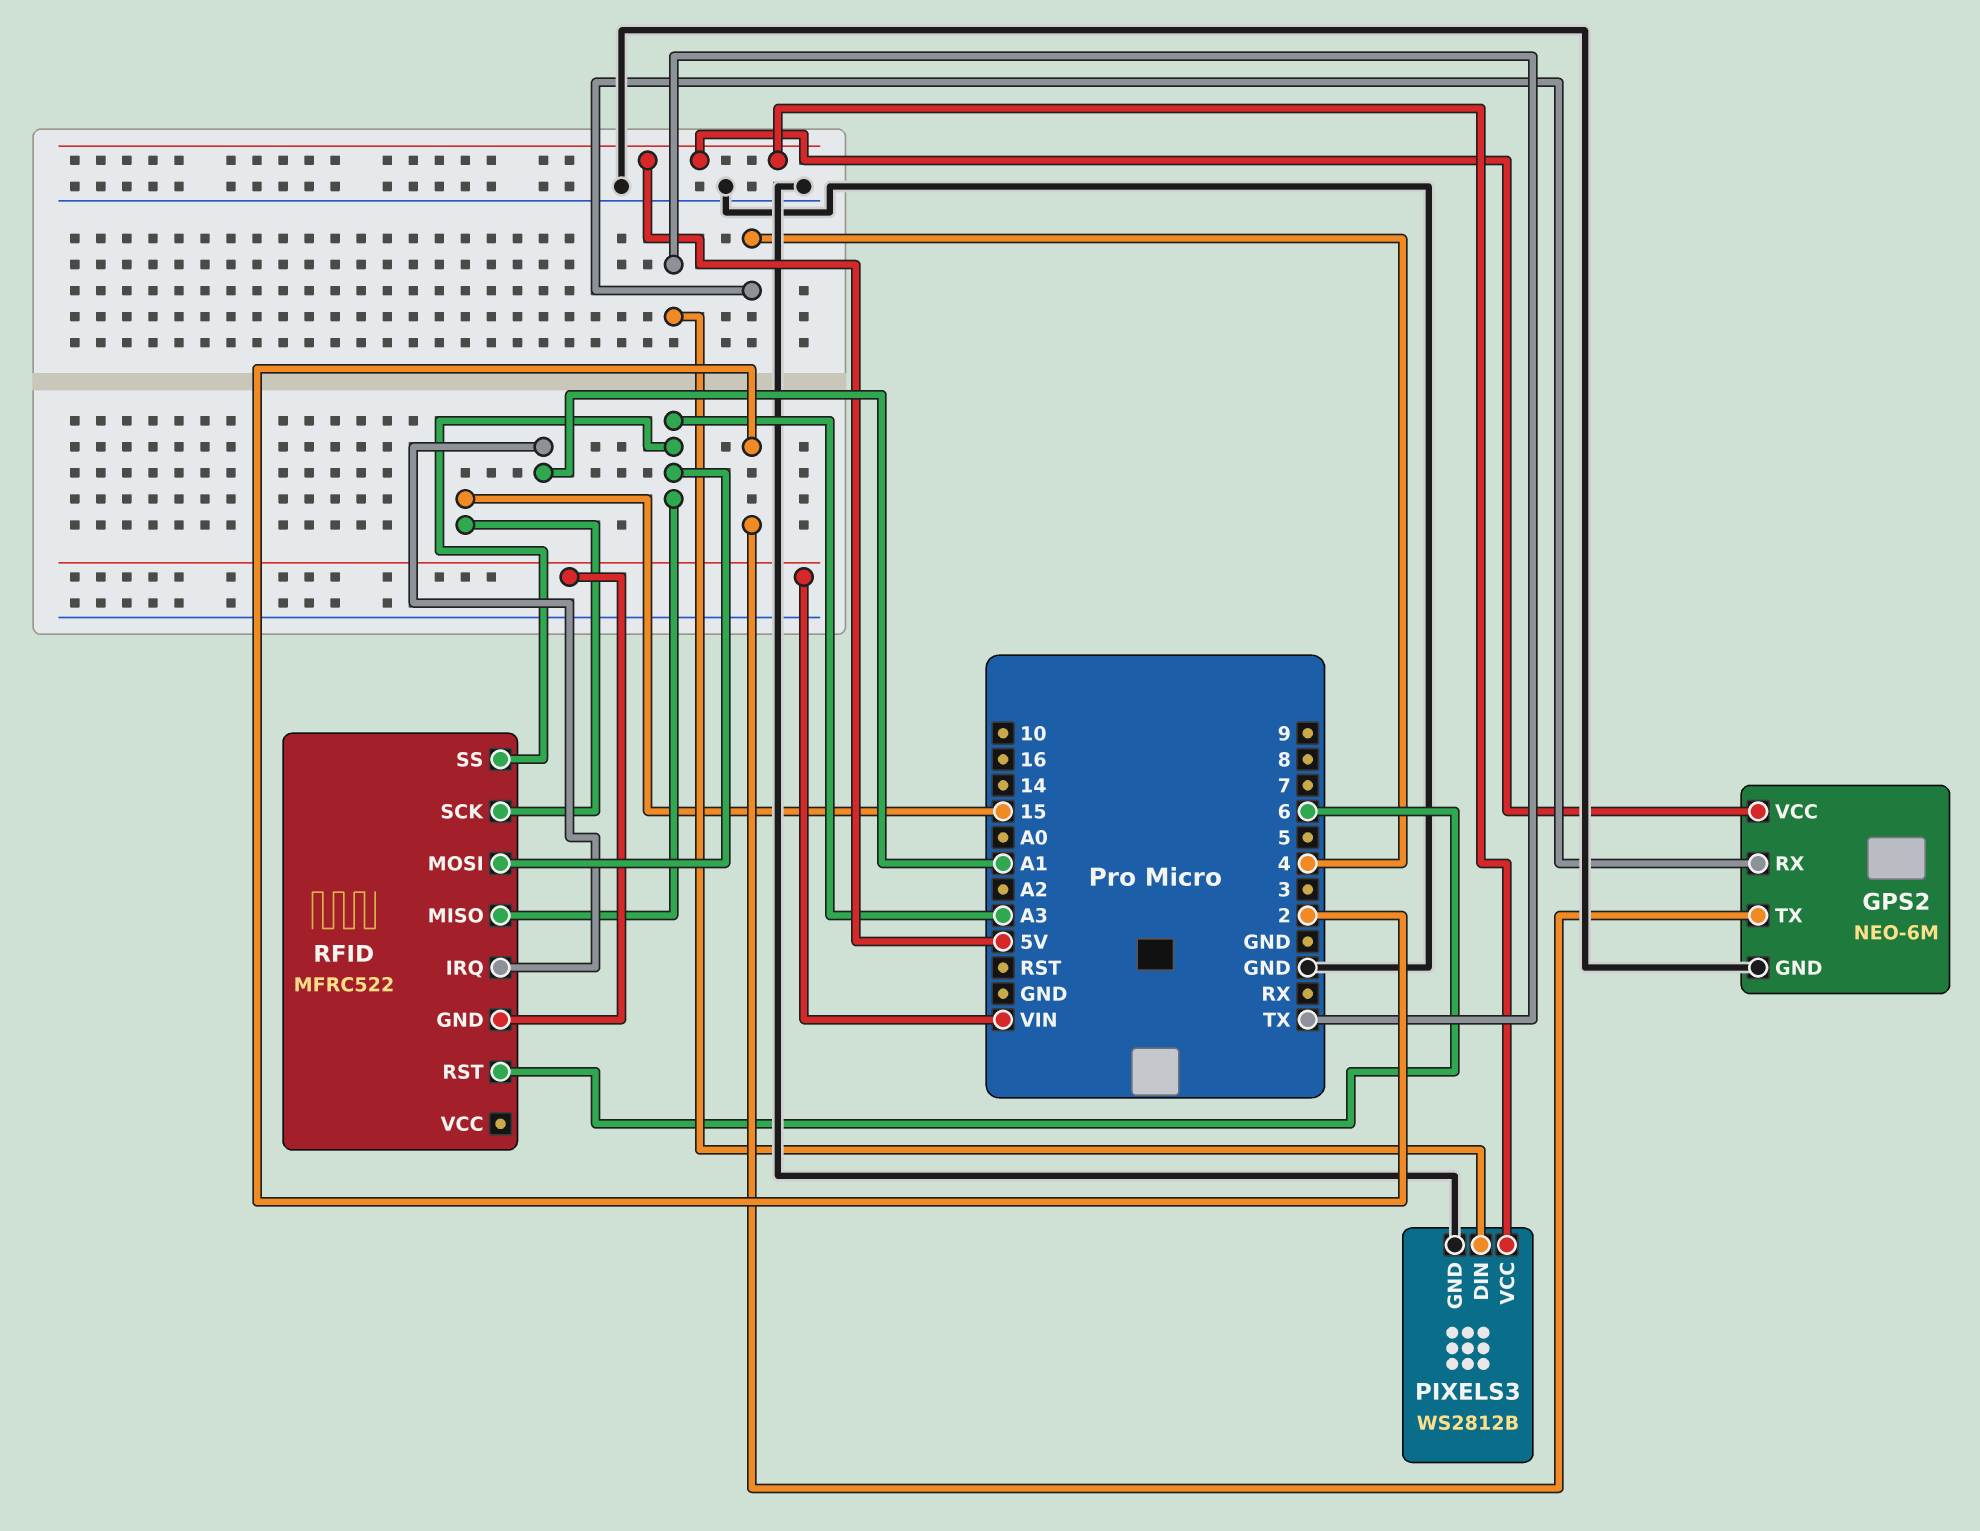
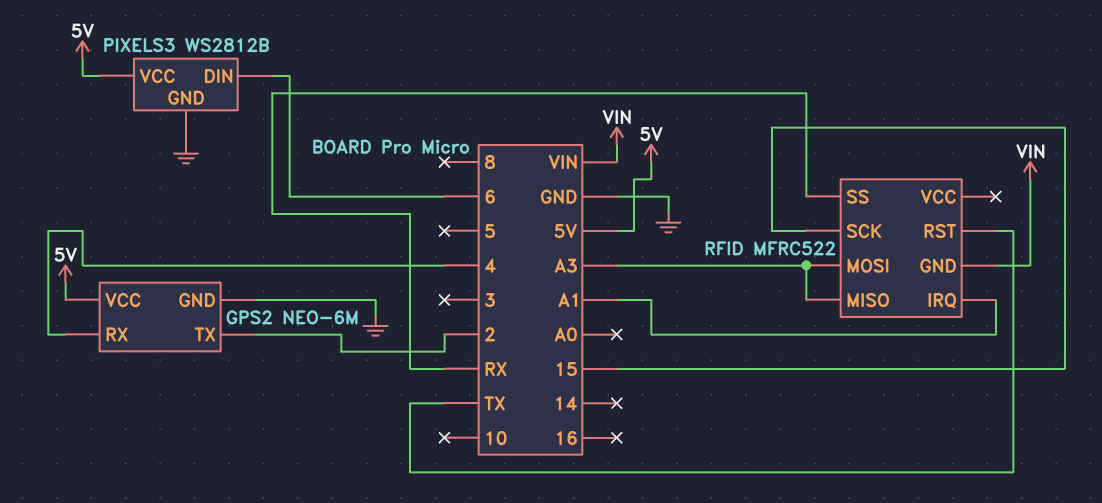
PIXELS3 pin DIN: TX -> 6
RFID pin RST: 6 -> TX
RFID pin SS: A3 -> RX

